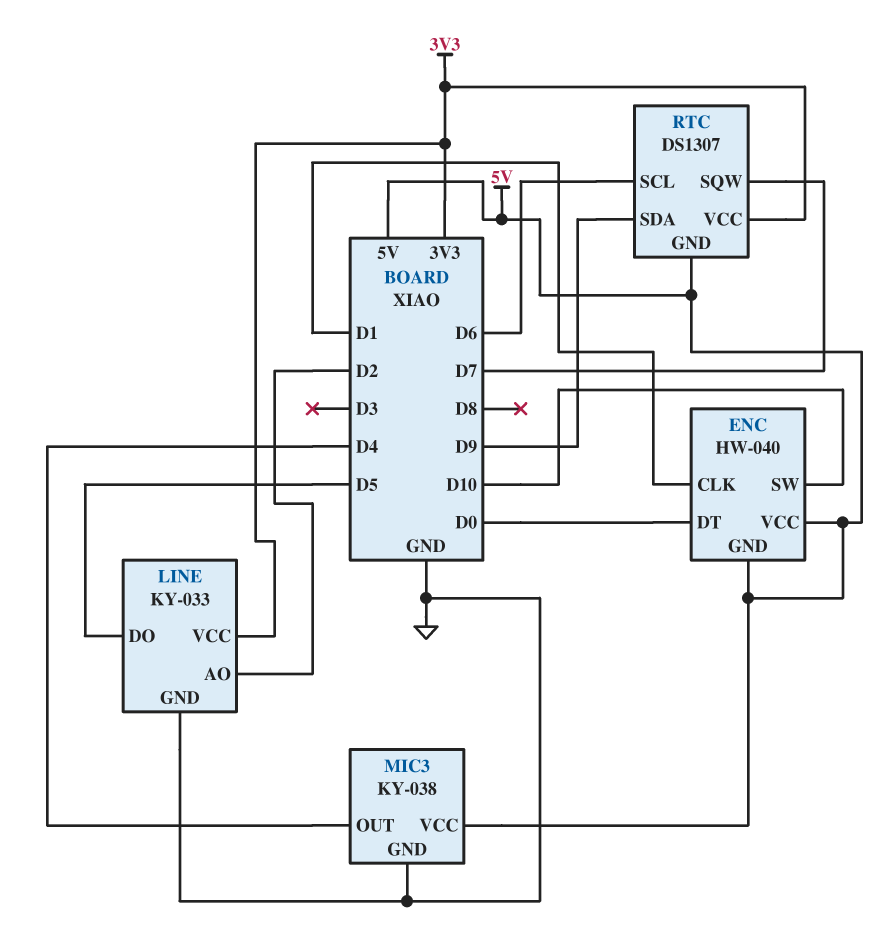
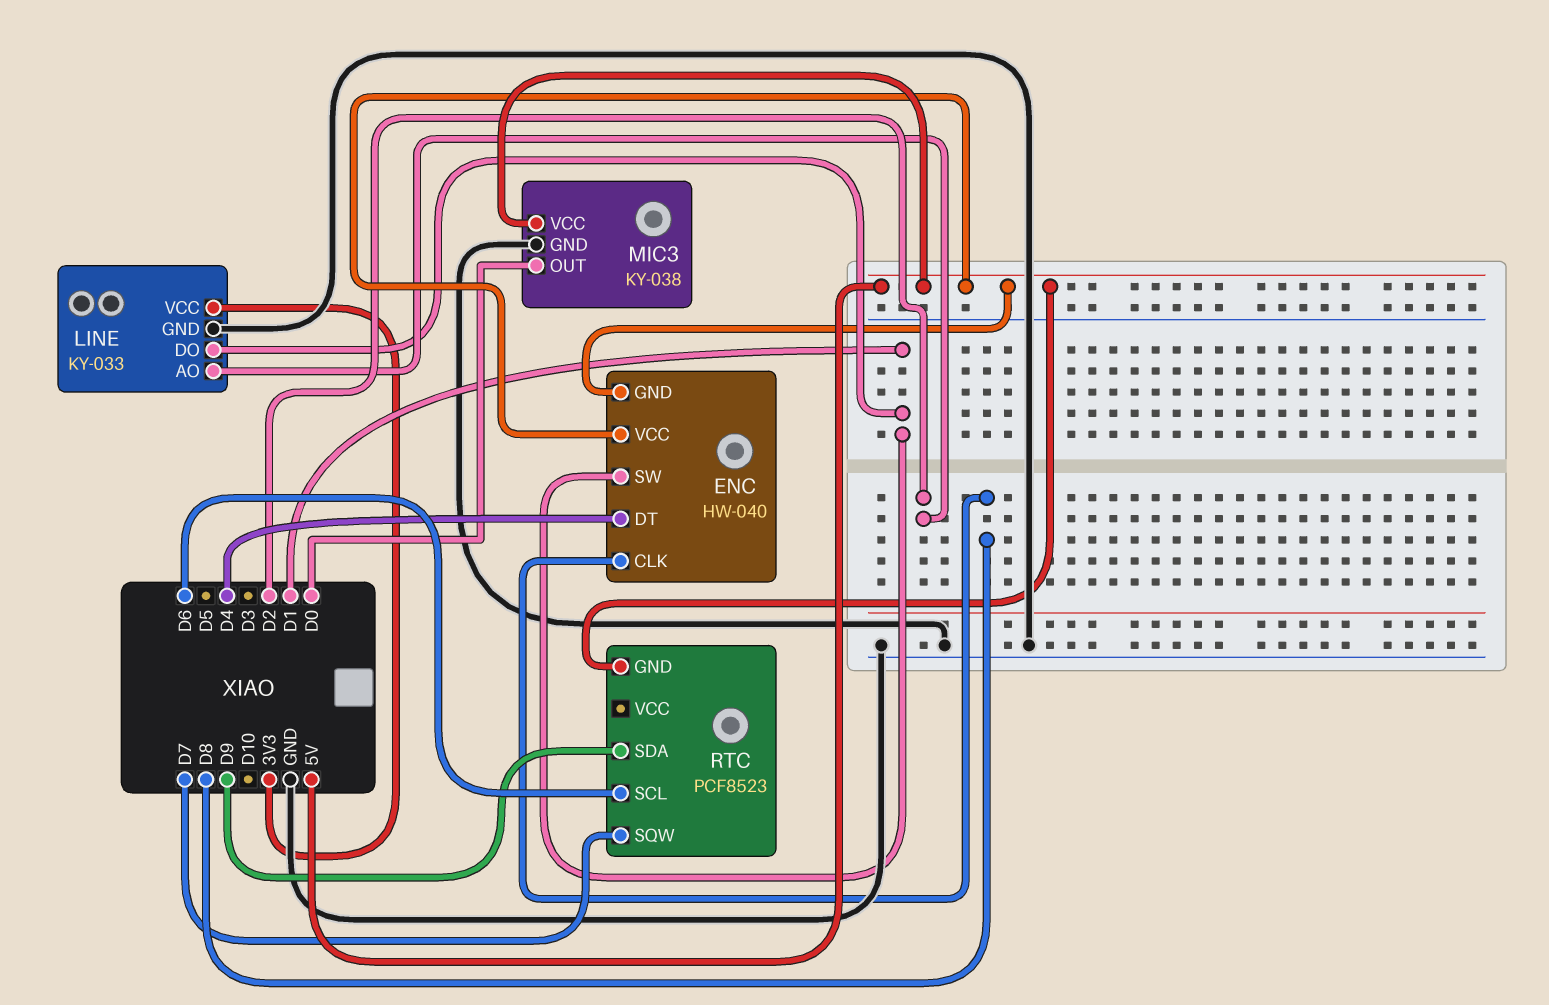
ENC pin CLK: D1 -> D8
ENC pin DT: D0 -> D4
ENC pin SW: D10 -> D1
LINE pin DO: D5 -> D1
MIC3 pin OUT: D4 -> D0
RTC: DS1307 -> PCF8523
RTC pin VCC: 3V3 -> none

